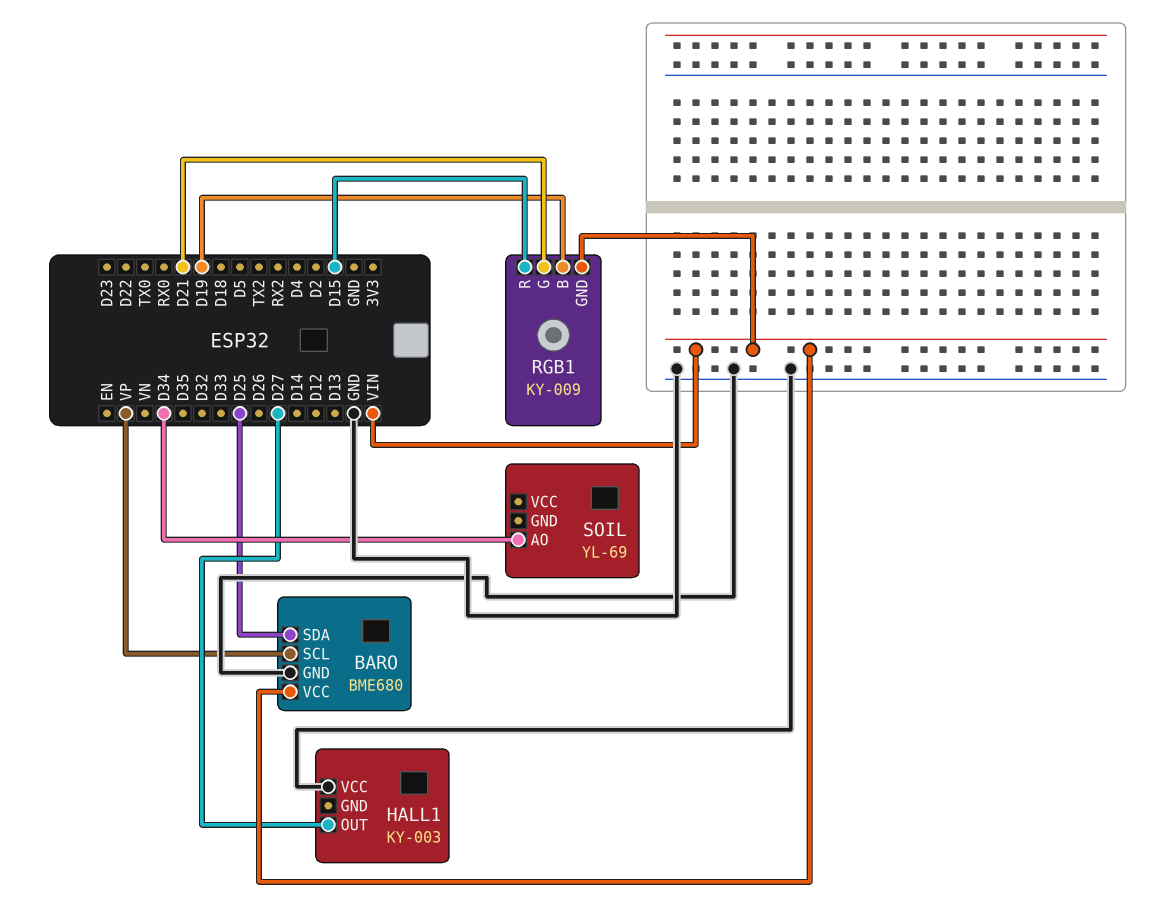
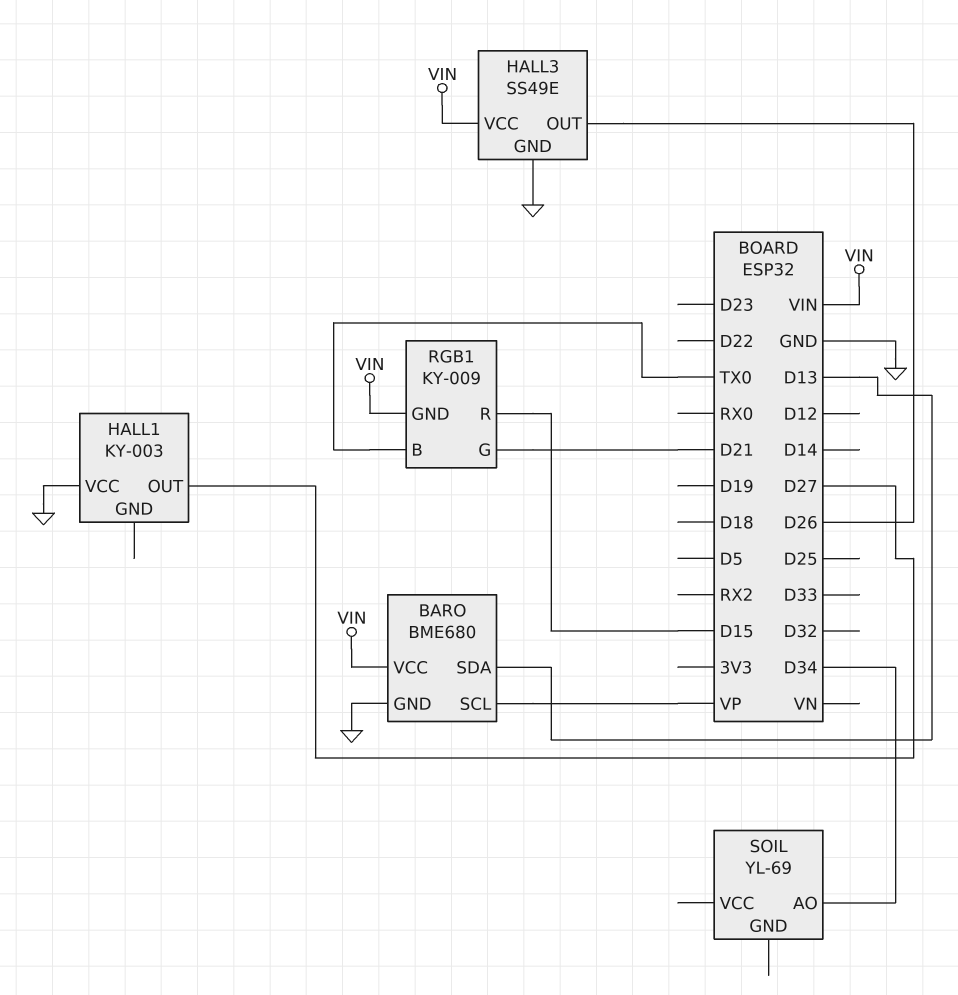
BARO pin SDA: D25 -> D13
HALL3: none -> SS49E
HALL3 pin GND: none -> GND
HALL3 pin OUT: none -> D26
HALL3 pin VCC: none -> VIN
RGB1 pin B: D19 -> TX0

